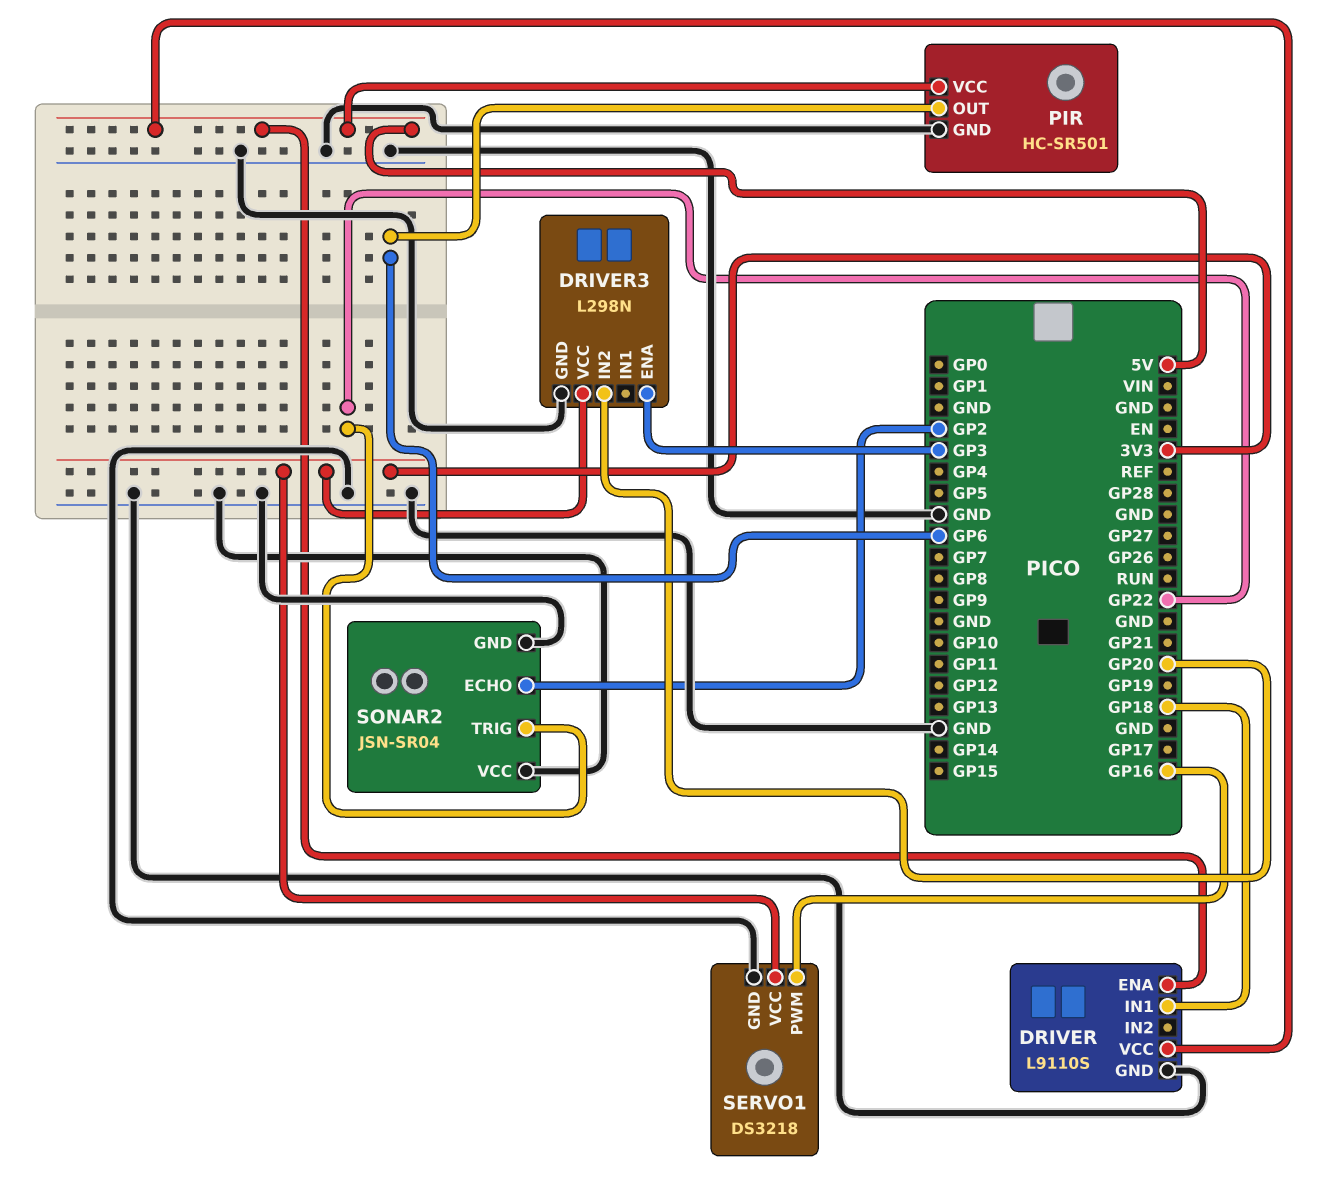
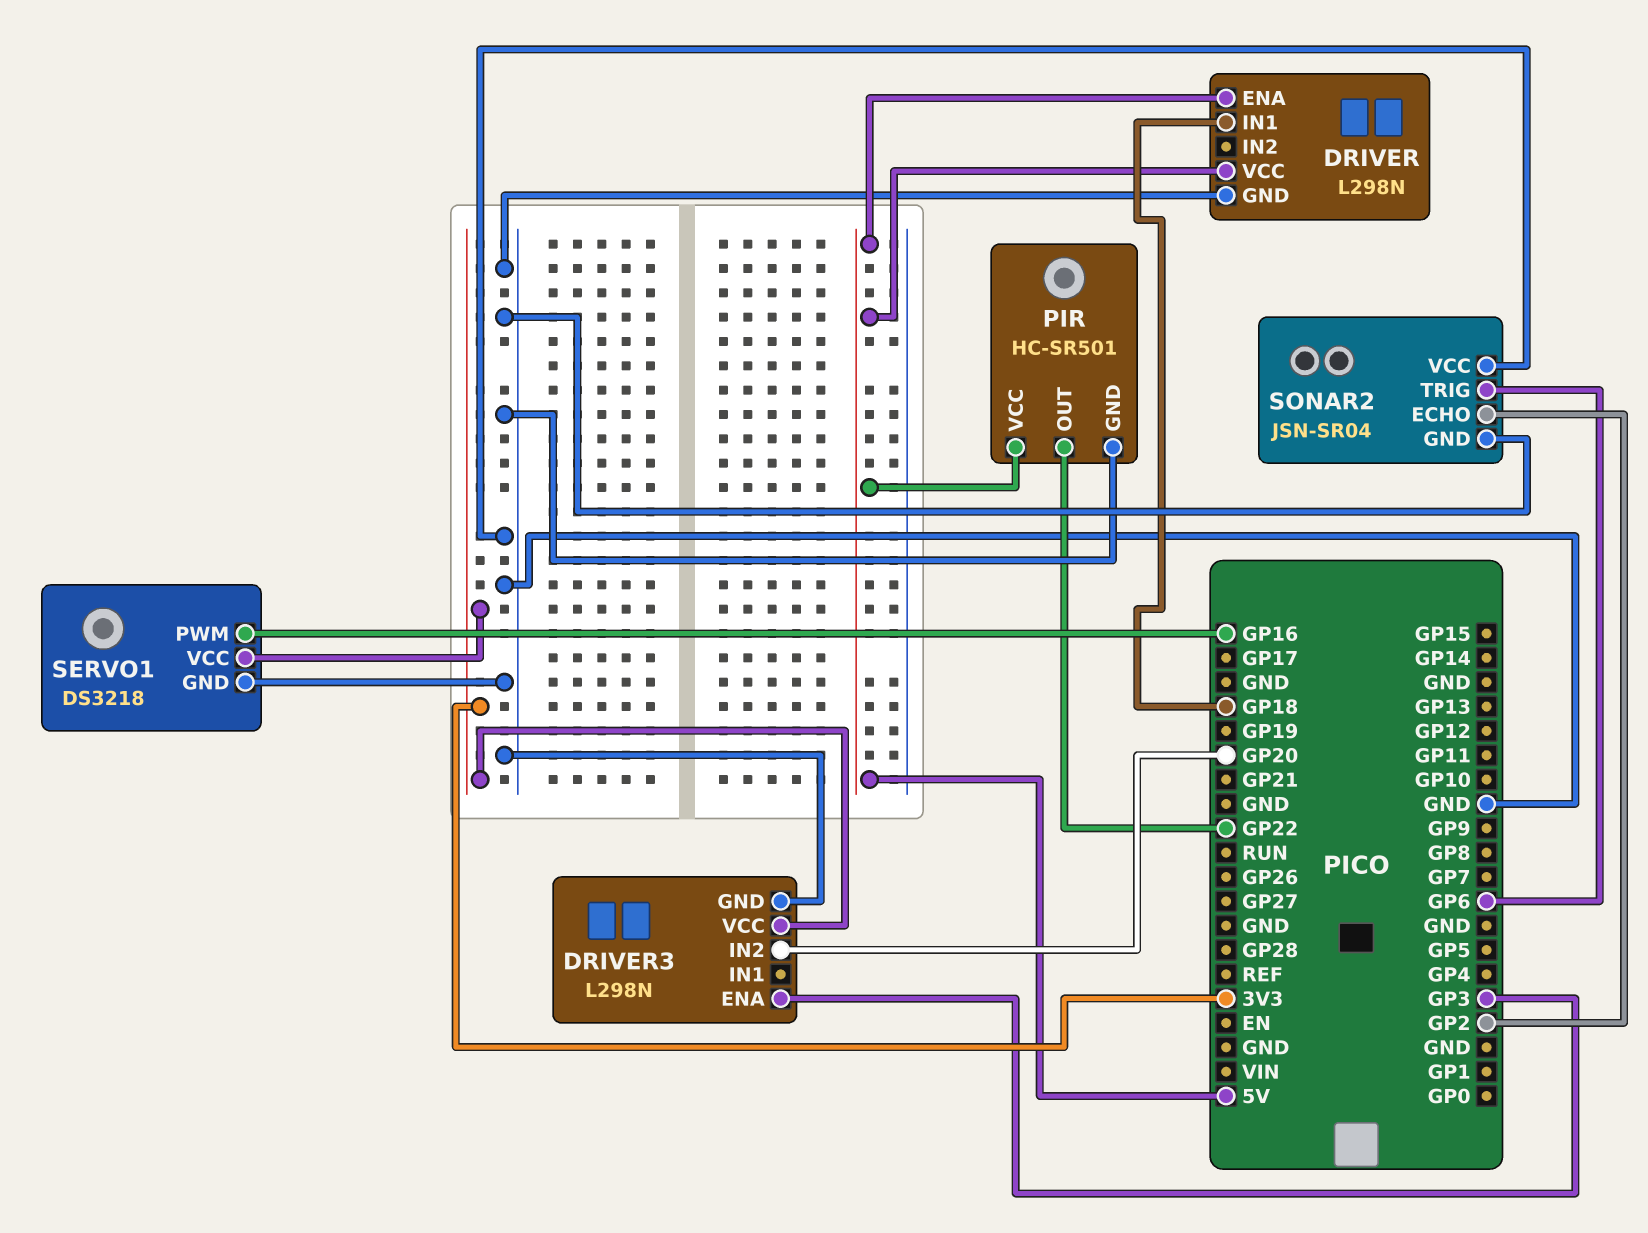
DRIVER: L9110S -> L298N
PIR pin OUT: GP6 -> GP22
SONAR2 pin TRIG: GP22 -> GP6

